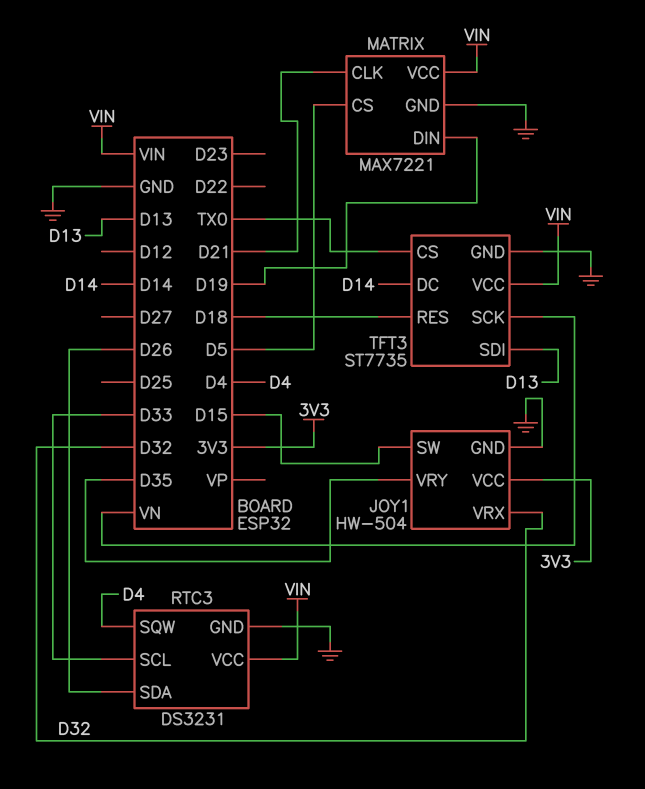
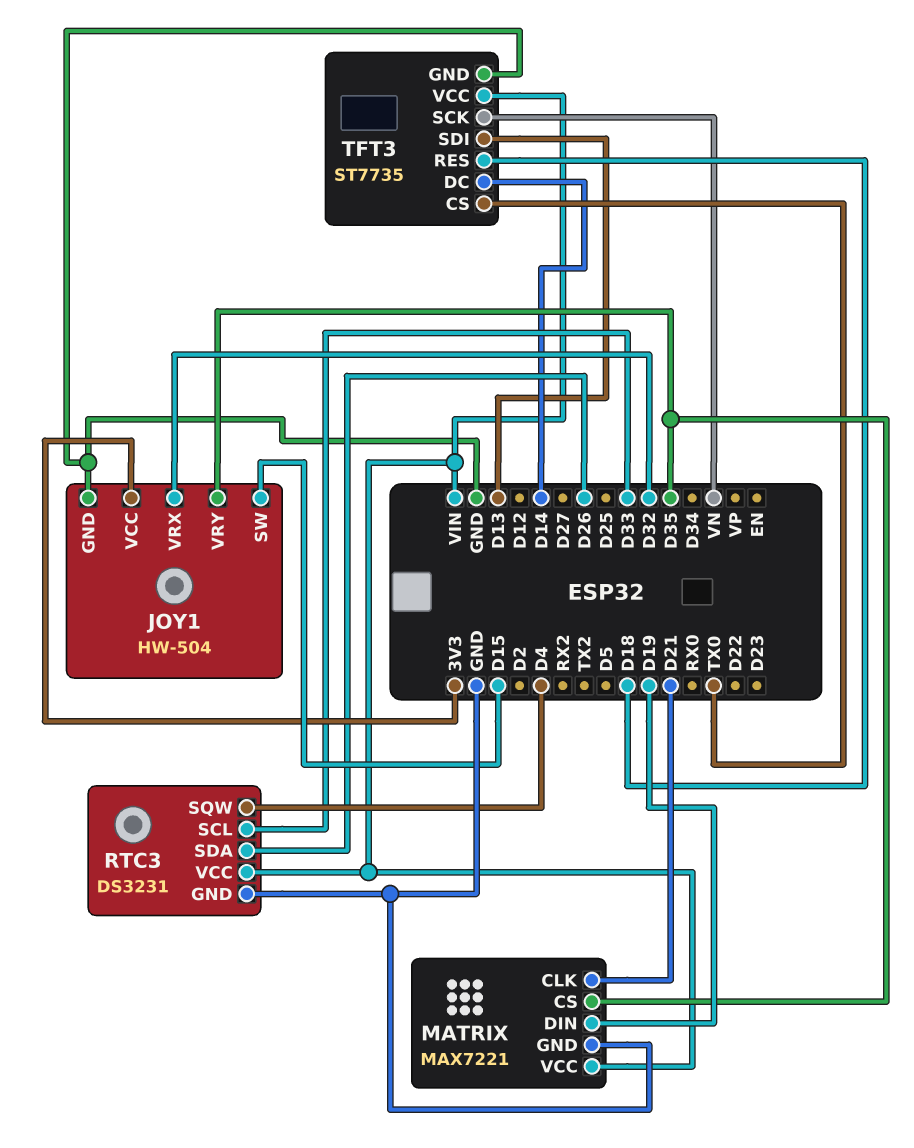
MATRIX pin CS: D5 -> D35

